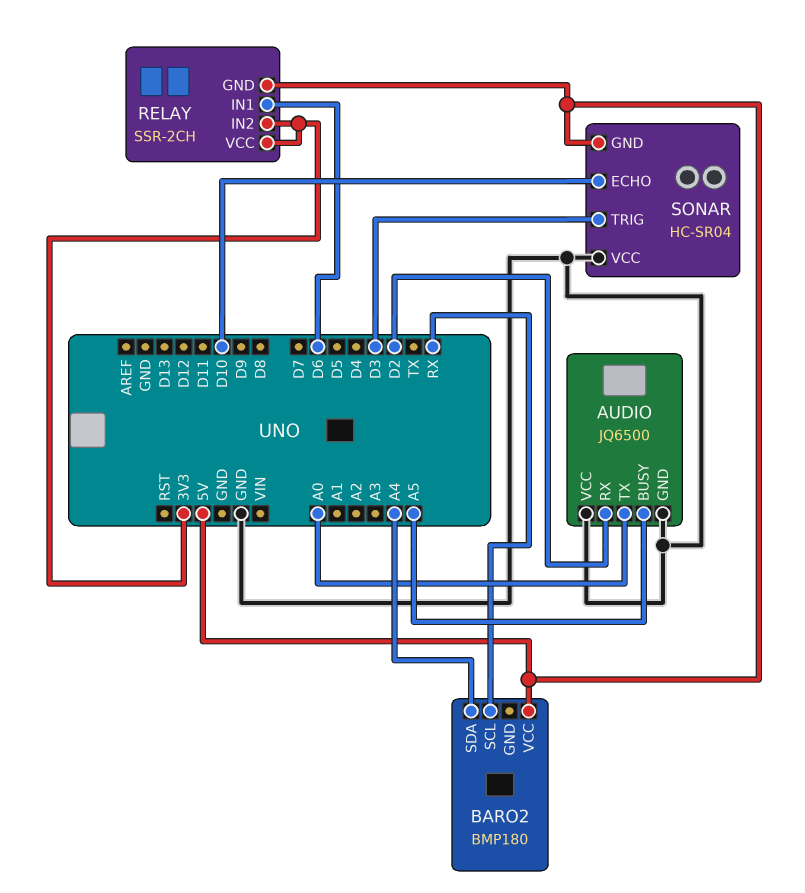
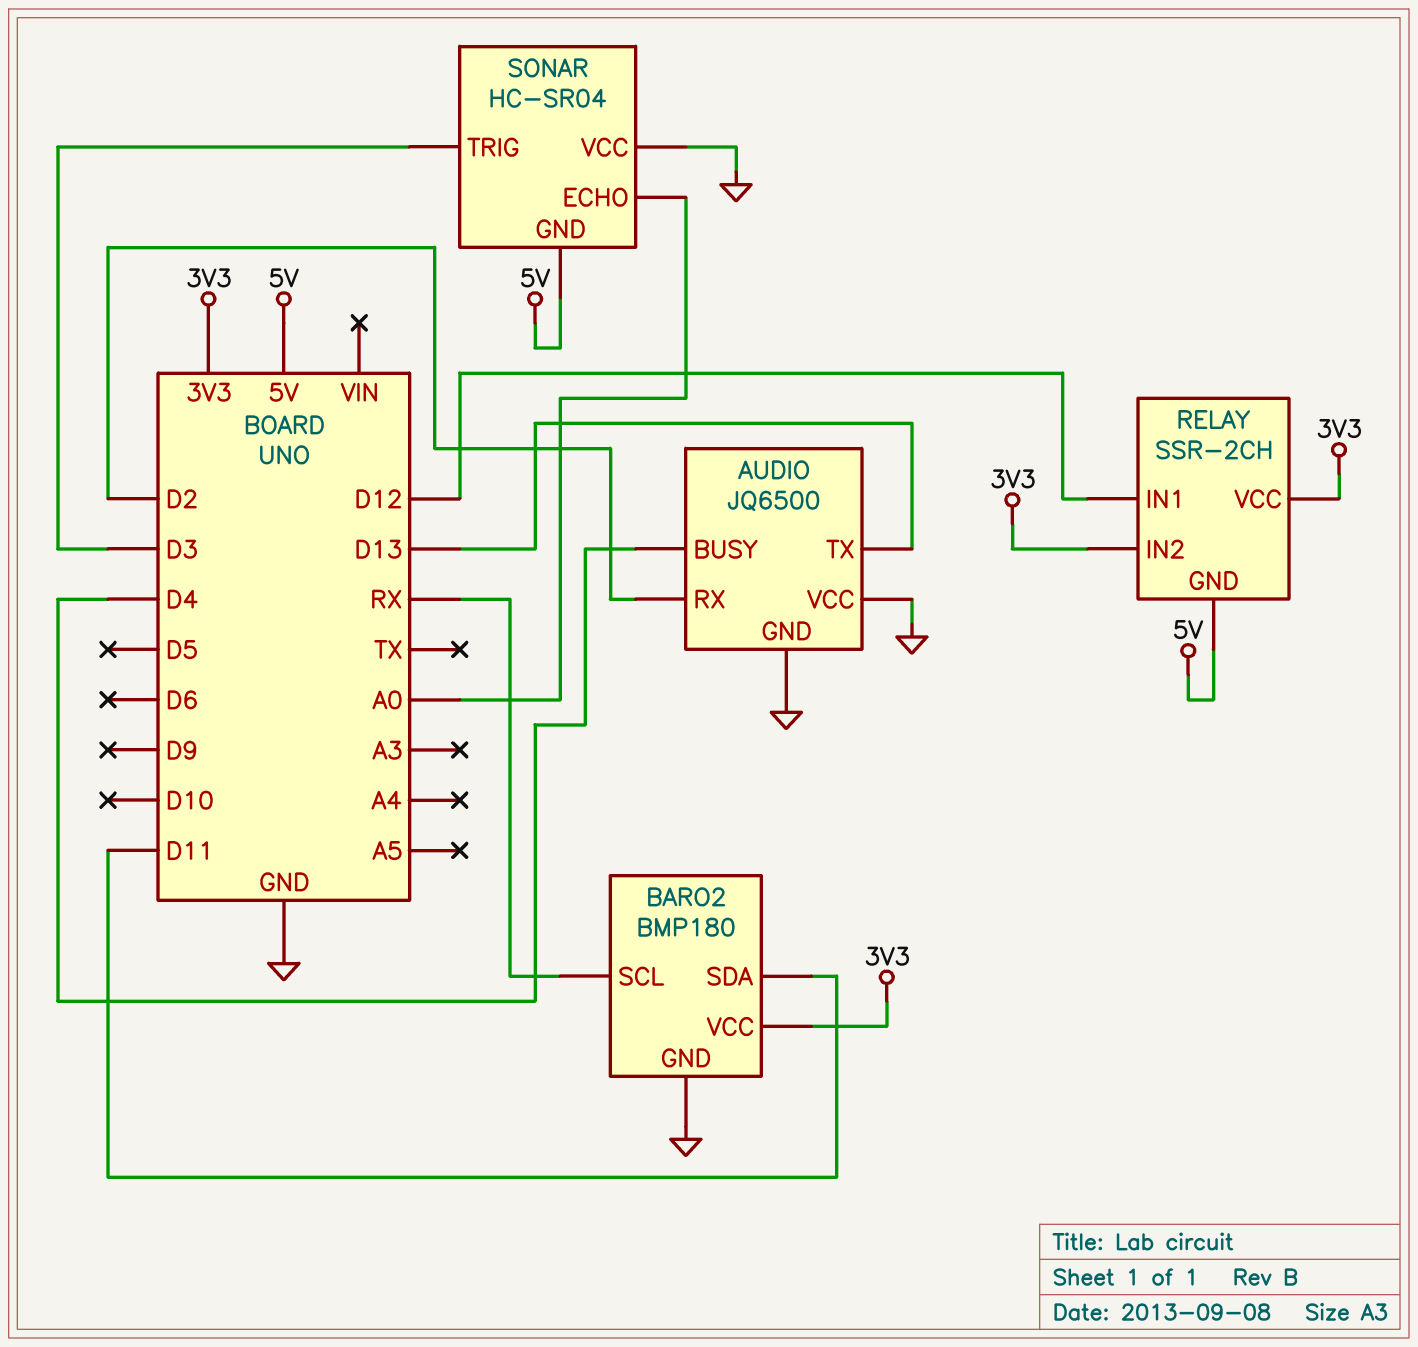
AUDIO pin BUSY: A5 -> D4
AUDIO pin TX: A0 -> D13
BARO2 pin GND: none -> GND
BARO2 pin SDA: A4 -> D11
BARO2 pin VCC: 5V -> 3V3
RELAY pin IN1: D6 -> D12
SONAR pin ECHO: D10 -> A0

